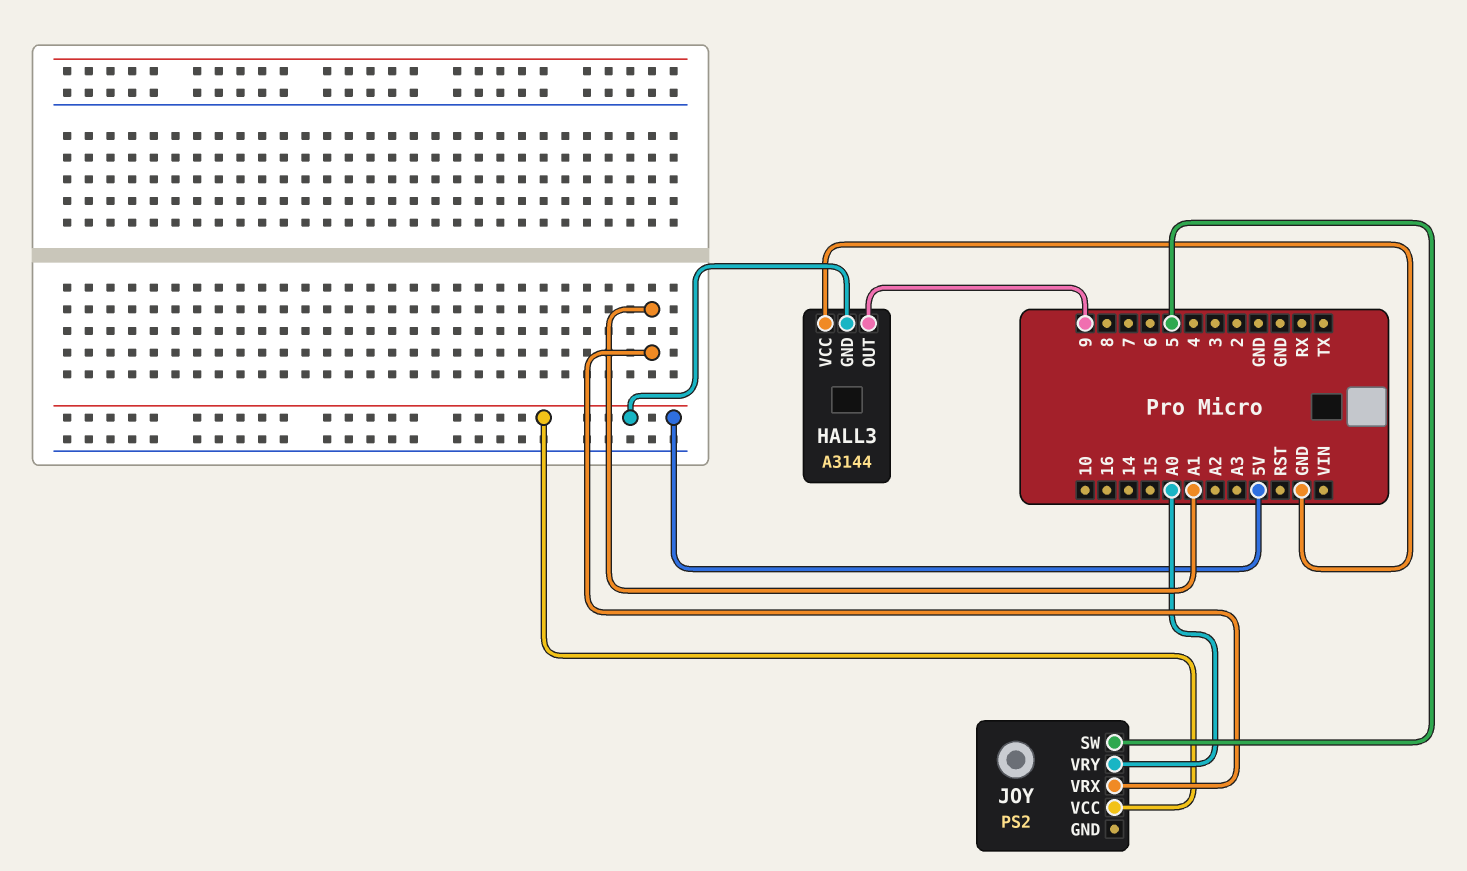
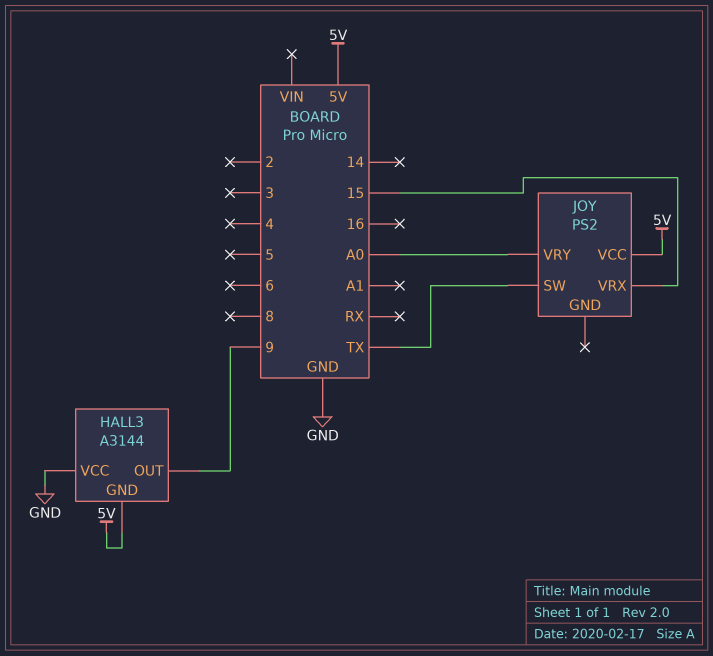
JOY pin SW: 5 -> TX
JOY pin VRX: A1 -> 15

